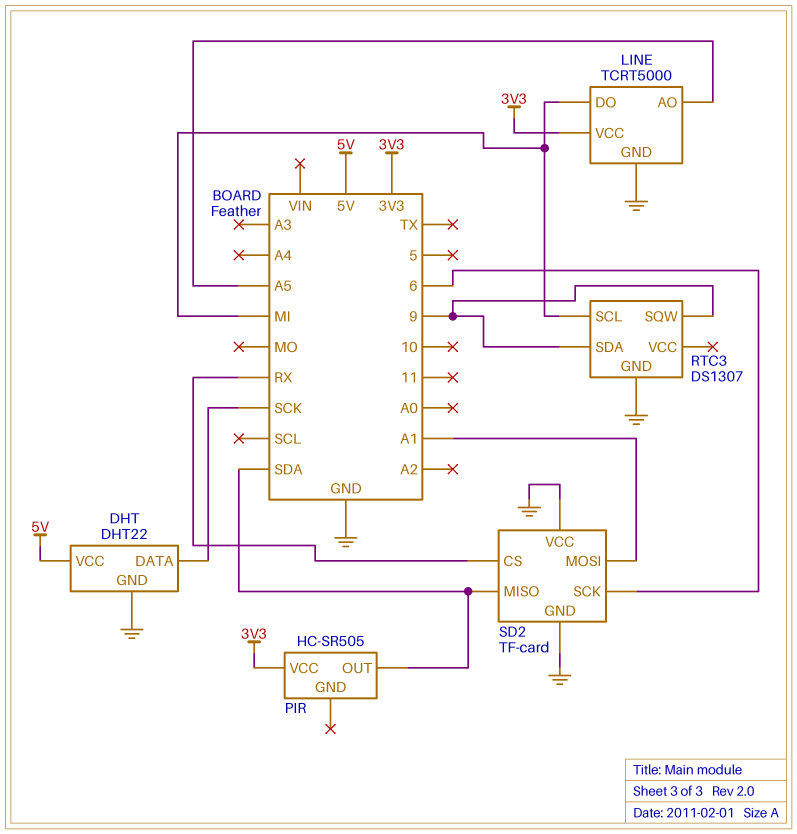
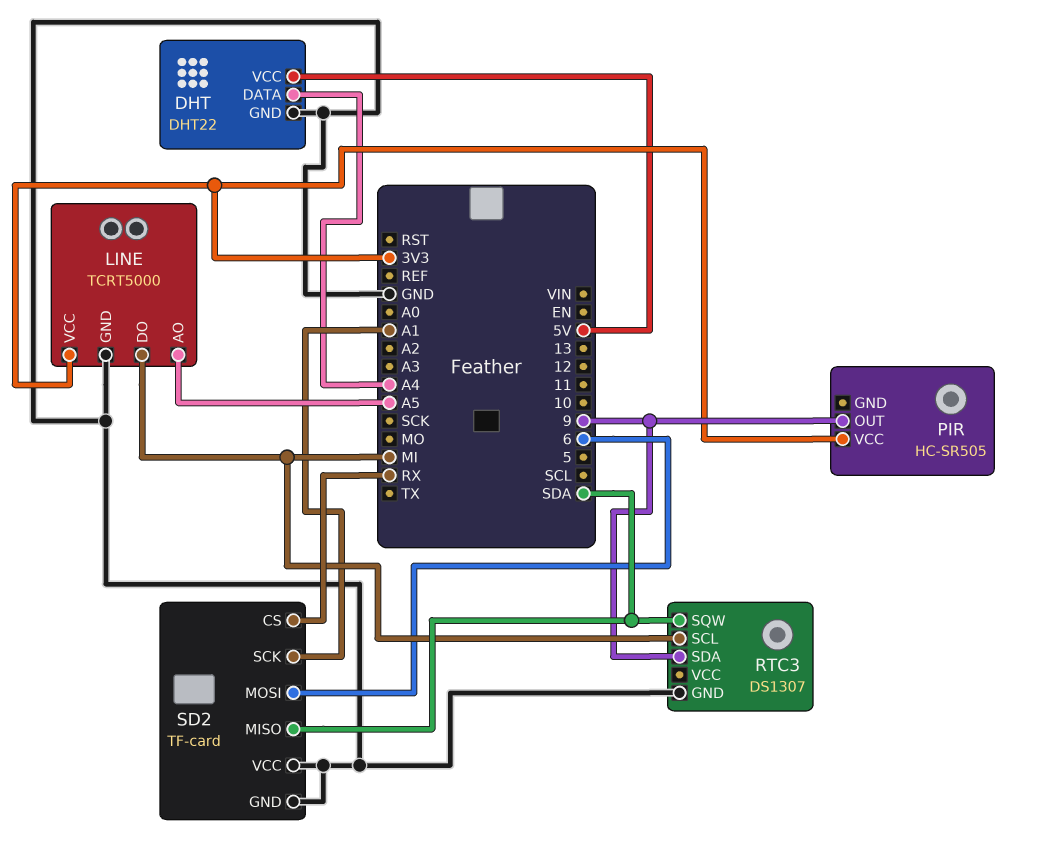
DHT pin DATA: SCK -> A4
PIR pin OUT: SDA -> 9
RTC3 pin SQW: 9 -> SDA
SD2 pin MOSI: A1 -> 6
SD2 pin SCK: 6 -> A1

